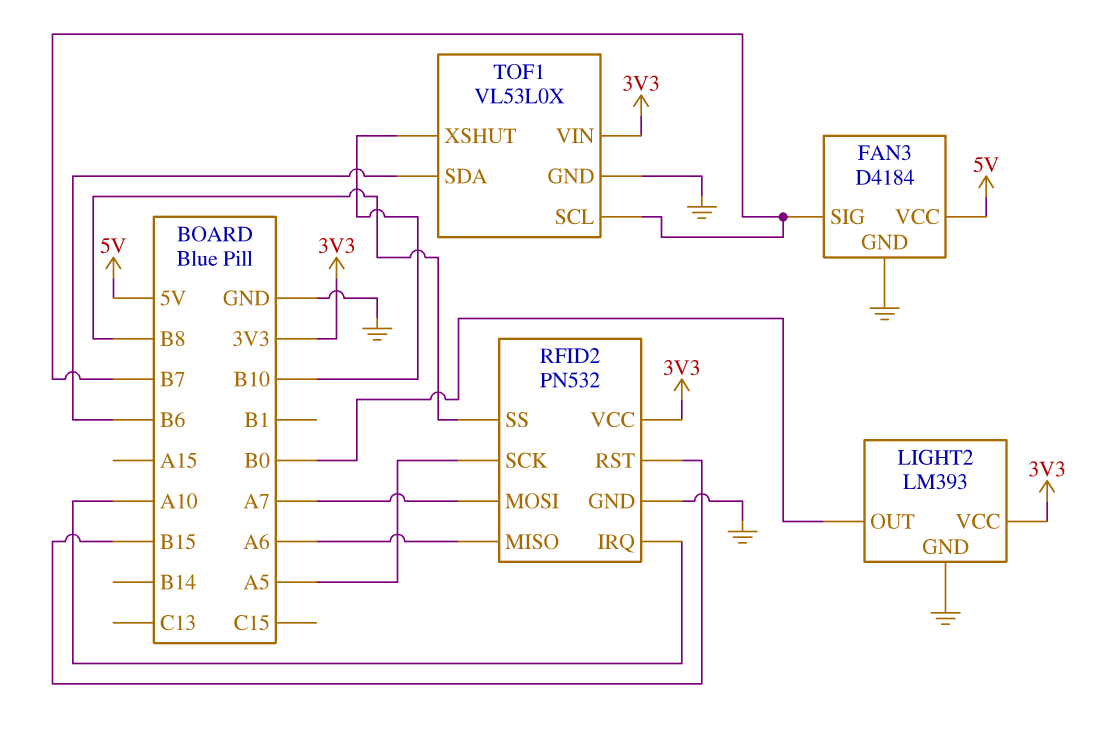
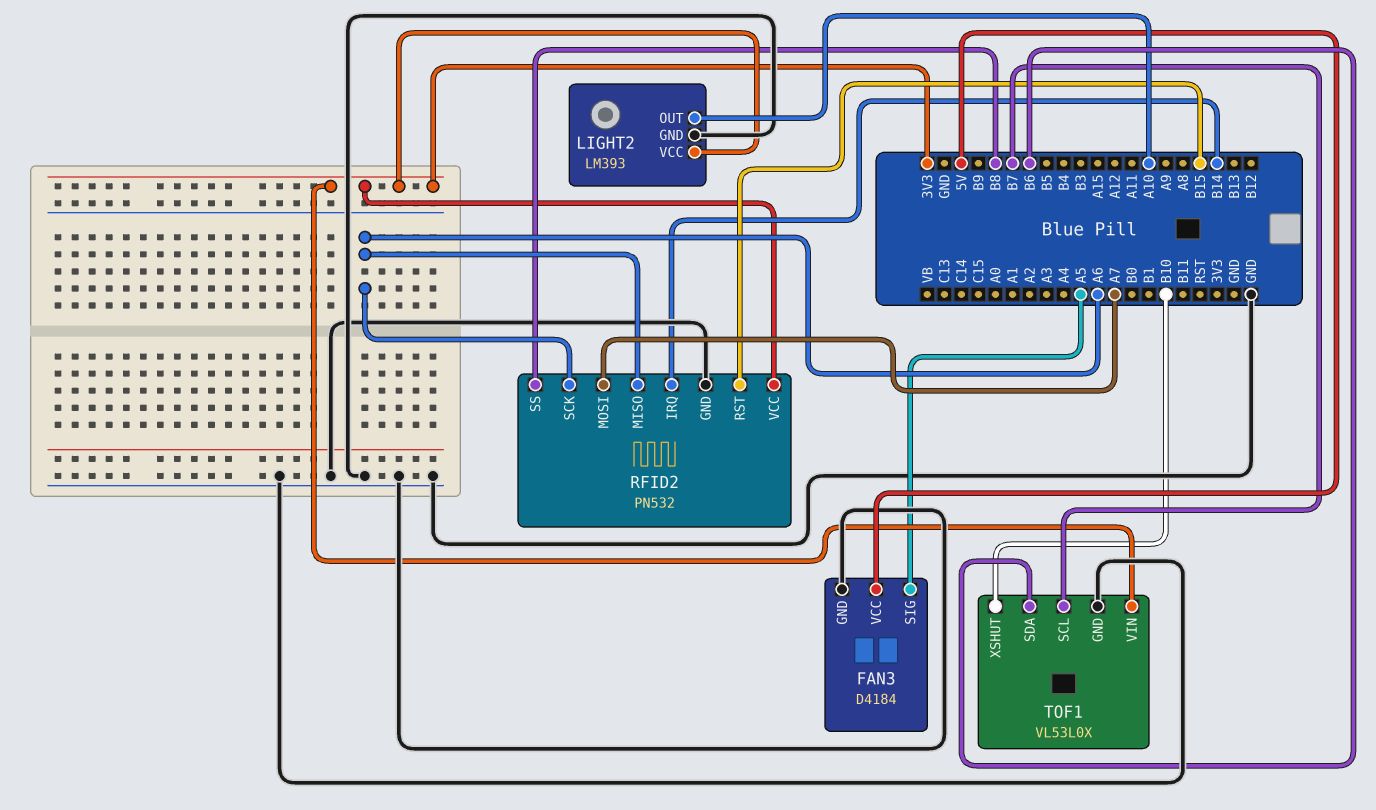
FAN3 pin SIG: B7 -> A5
LIGHT2 pin OUT: B0 -> A10
RFID2 pin IRQ: A10 -> B14
RFID2 pin SCK: A5 -> A6

